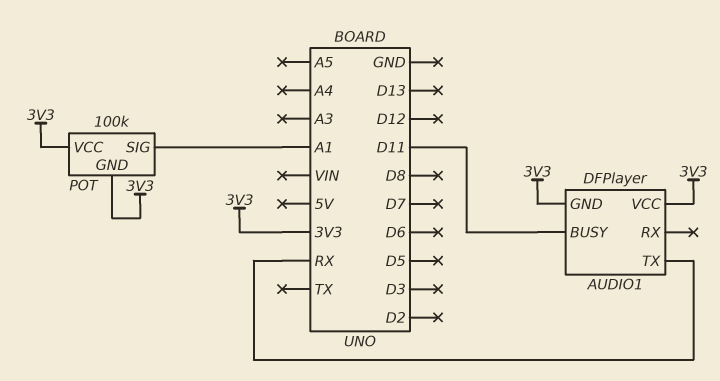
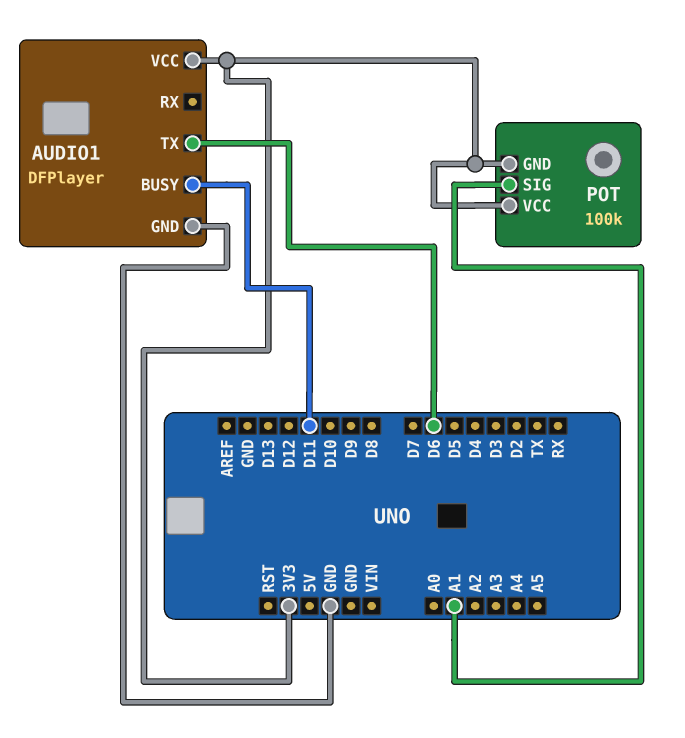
AUDIO1 pin GND: 3V3 -> GND
AUDIO1 pin TX: RX -> D6

